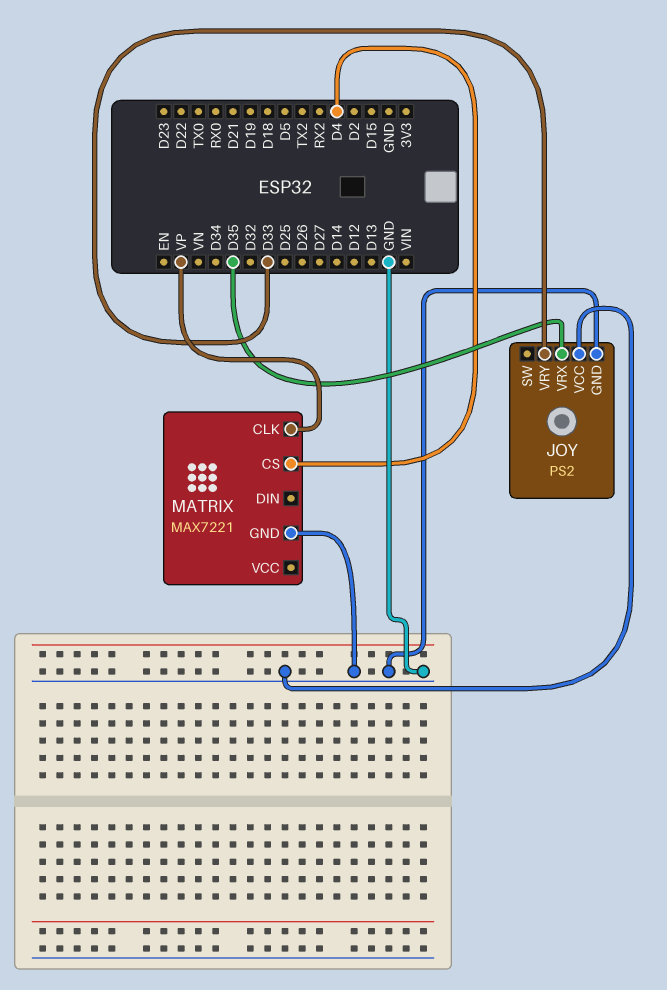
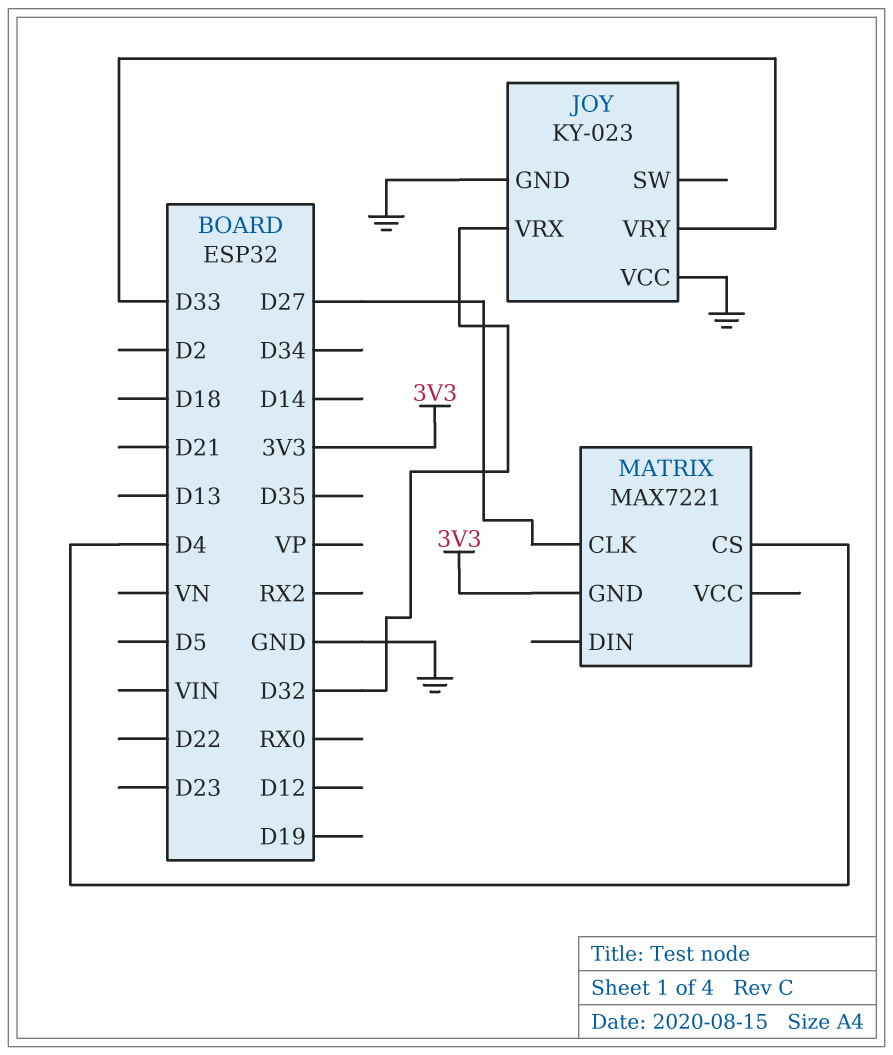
JOY: PS2 -> KY-023
JOY pin VRX: D35 -> D32
MATRIX pin CLK: VP -> D27
MATRIX pin GND: GND -> 3V3

